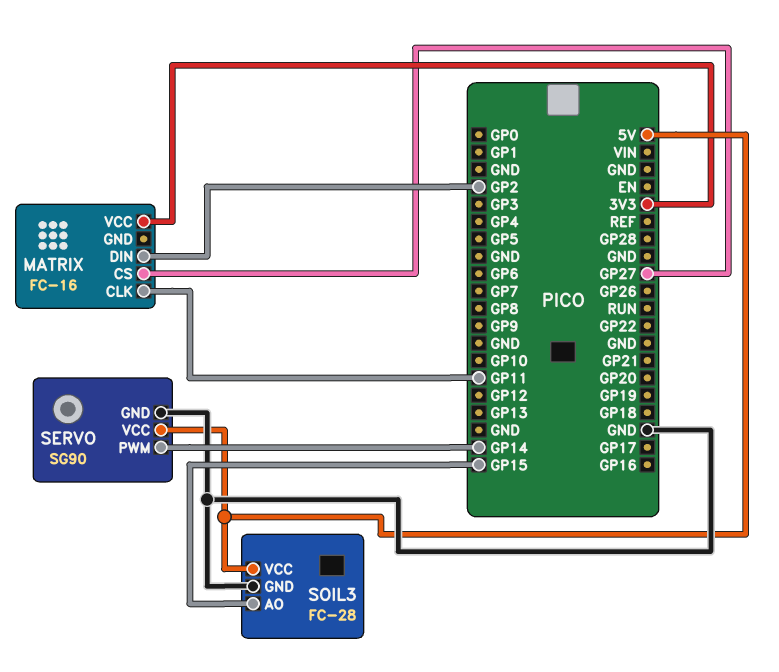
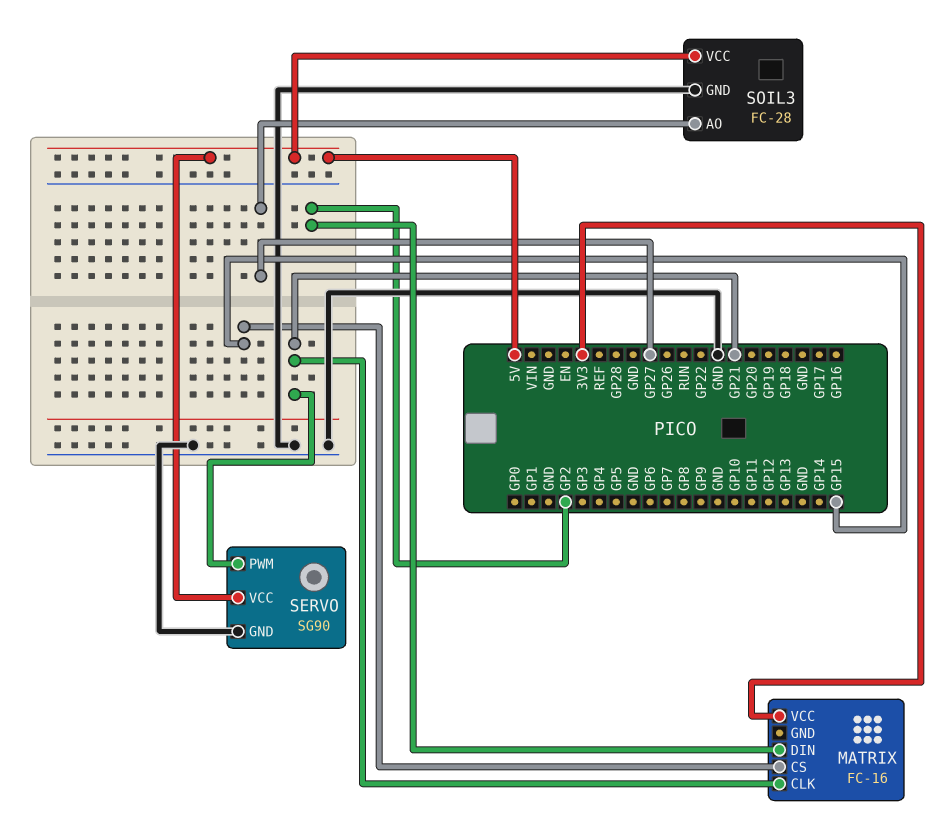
MATRIX pin CLK: GP11 -> GP21
MATRIX pin CS: GP27 -> GP15
SERVO pin PWM: GP14 -> GP21
SOIL3 pin AO: GP15 -> GP27

